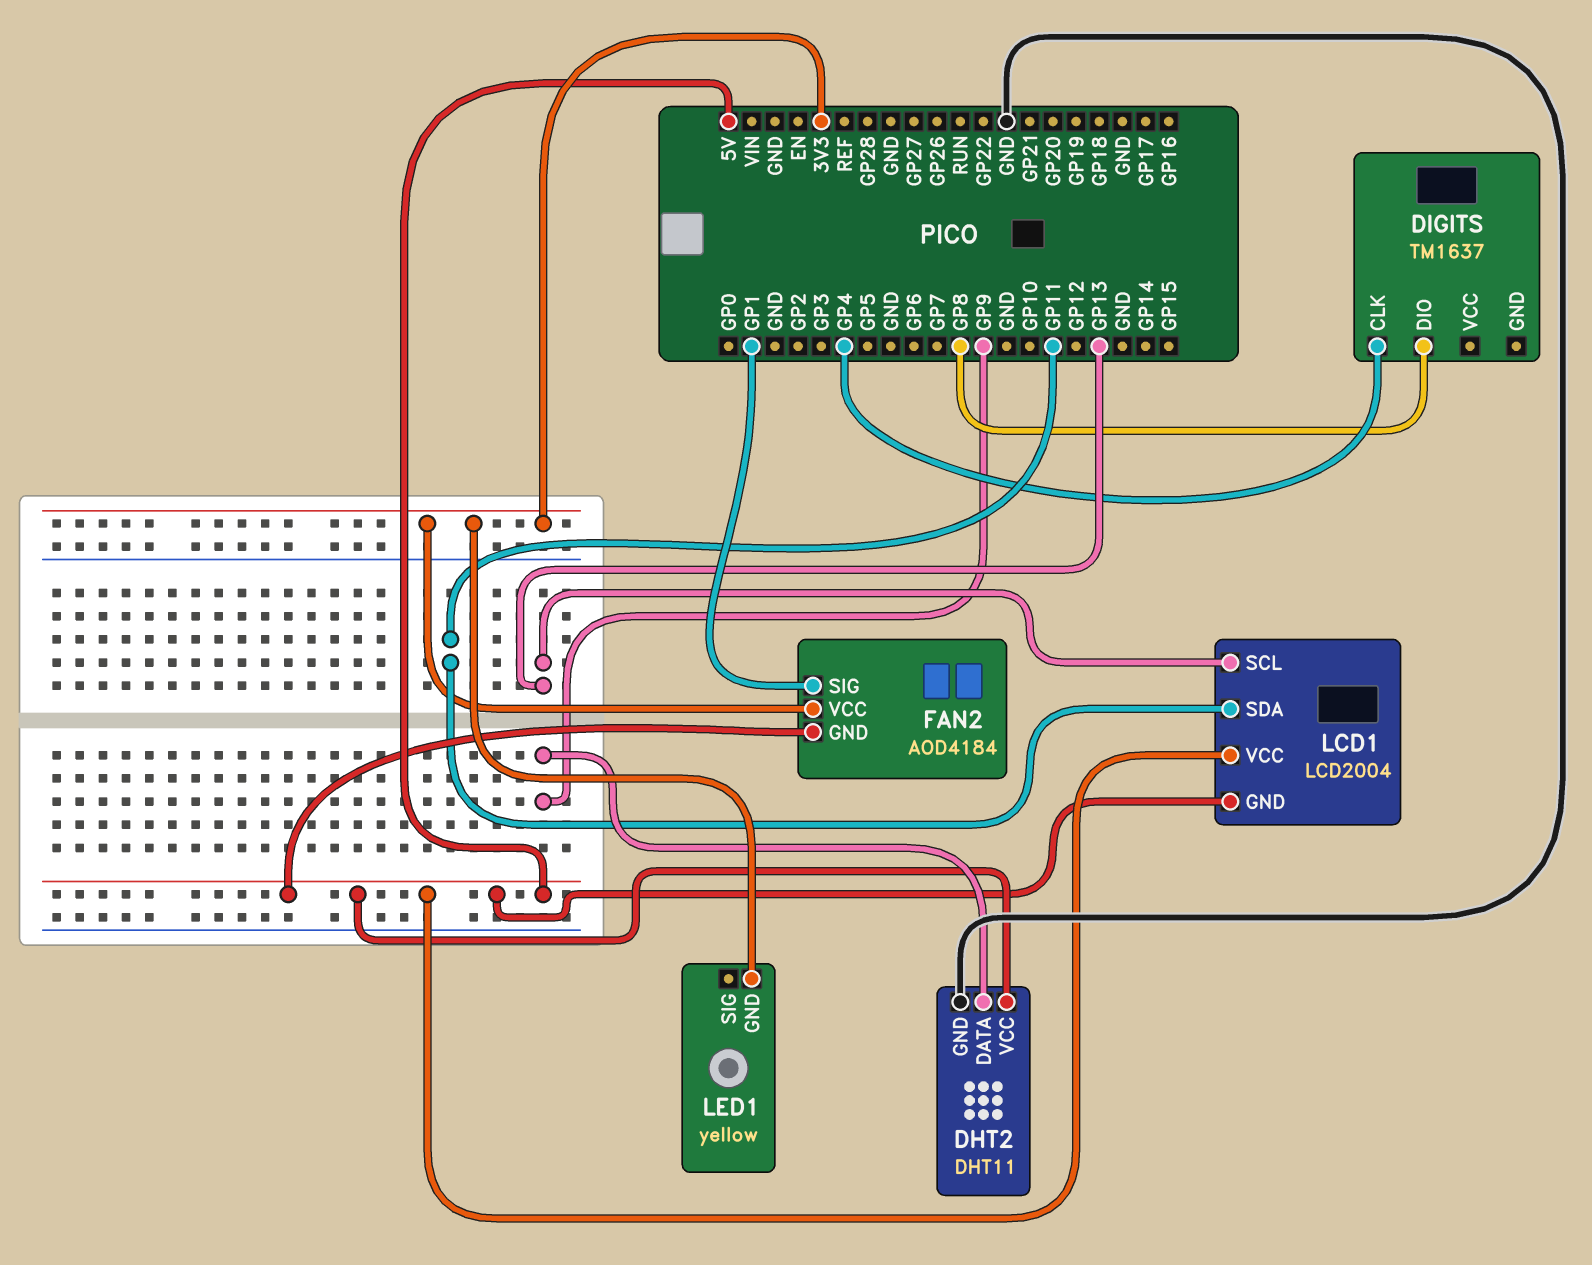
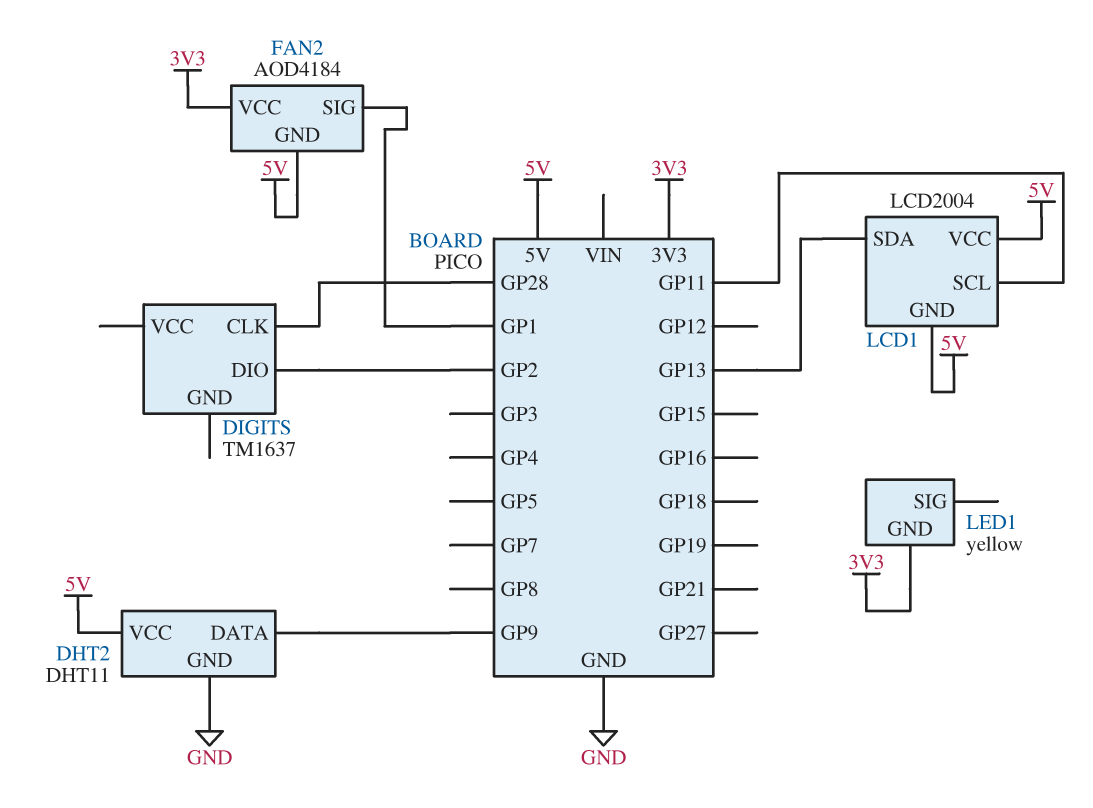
DIGITS pin CLK: GP4 -> GP28
DIGITS pin DIO: GP8 -> GP2
LCD1 pin SCL: GP13 -> GP11
LCD1 pin SDA: GP11 -> GP13

